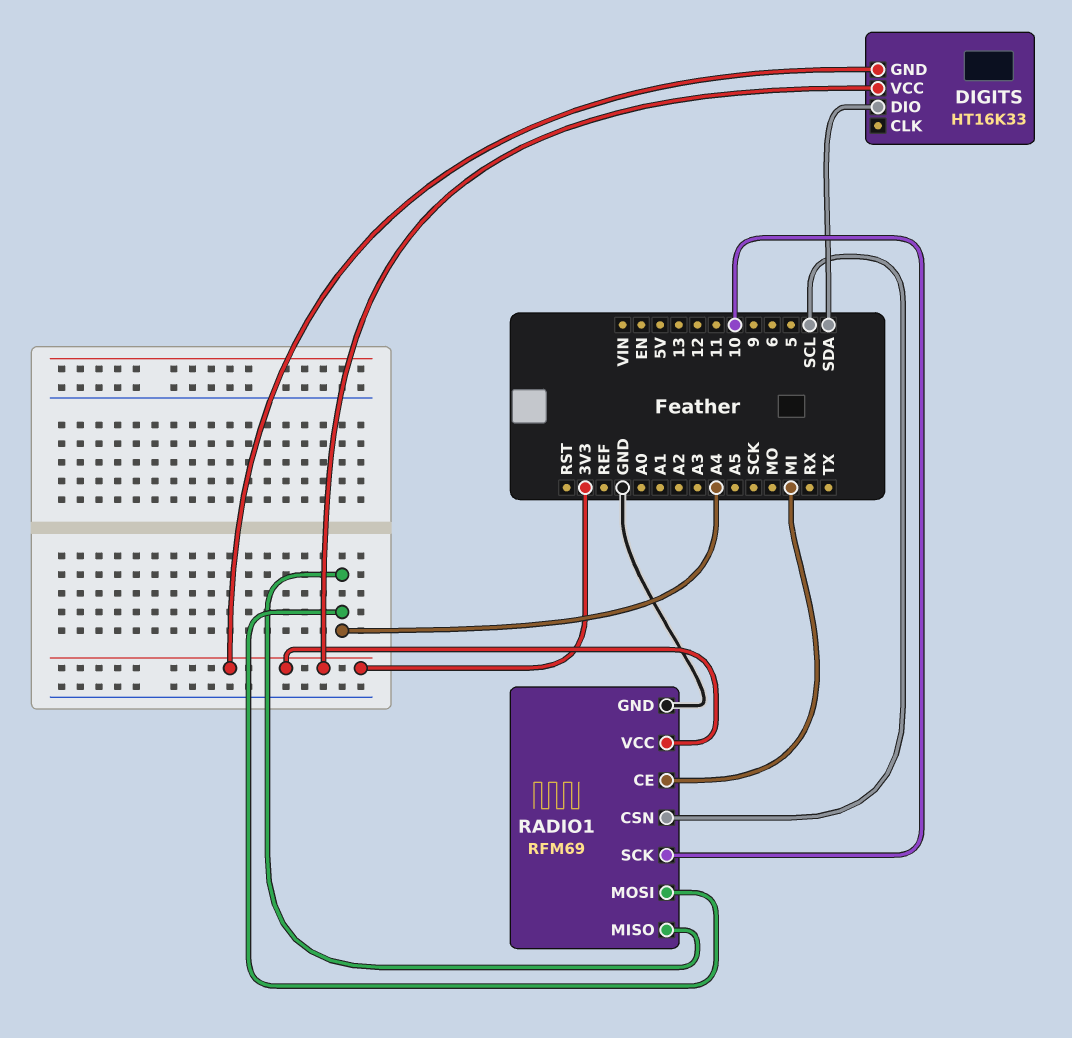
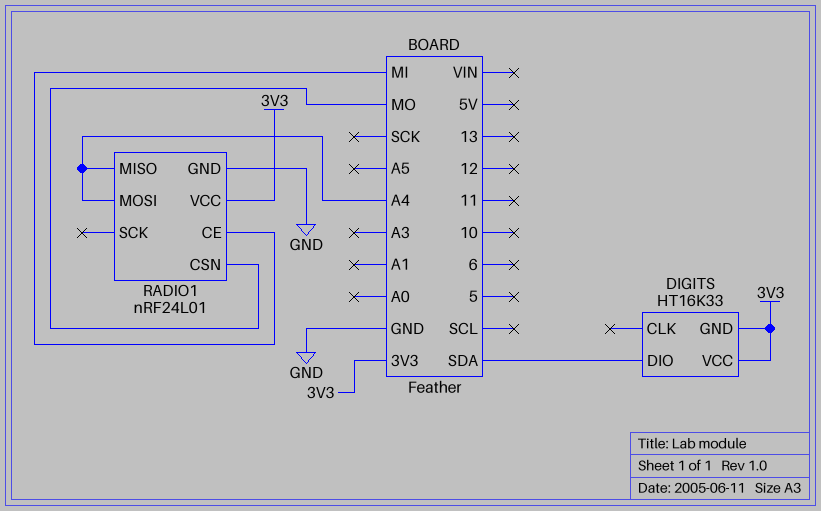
RADIO1: RFM69 -> nRF24L01
RADIO1 pin CSN: SCL -> MO
RADIO1 pin SCK: 10 -> none

